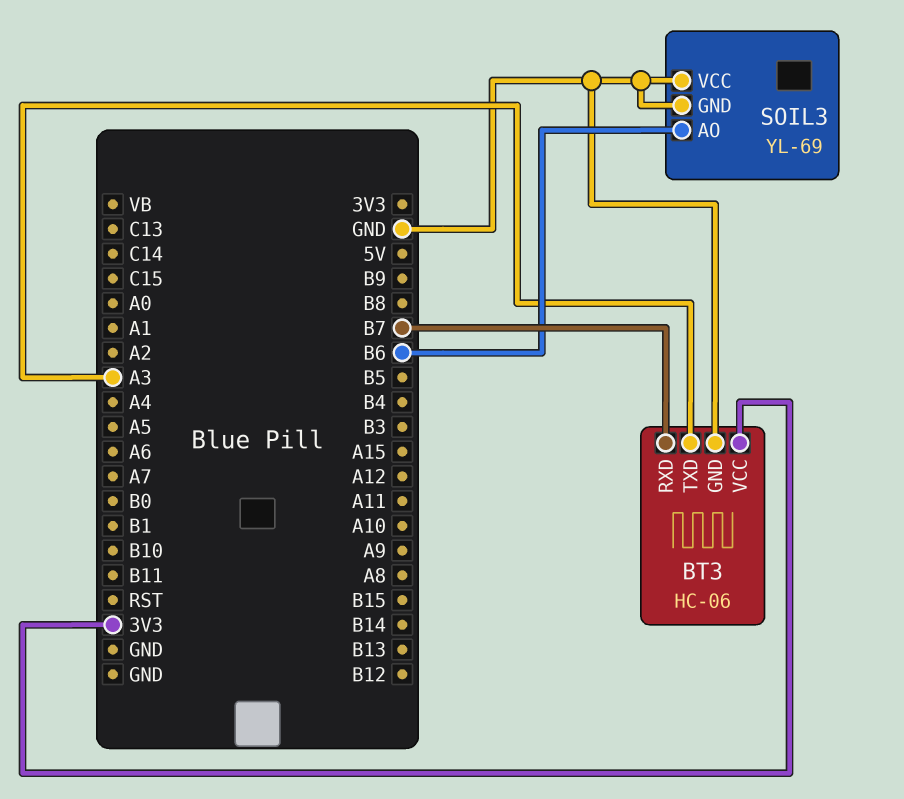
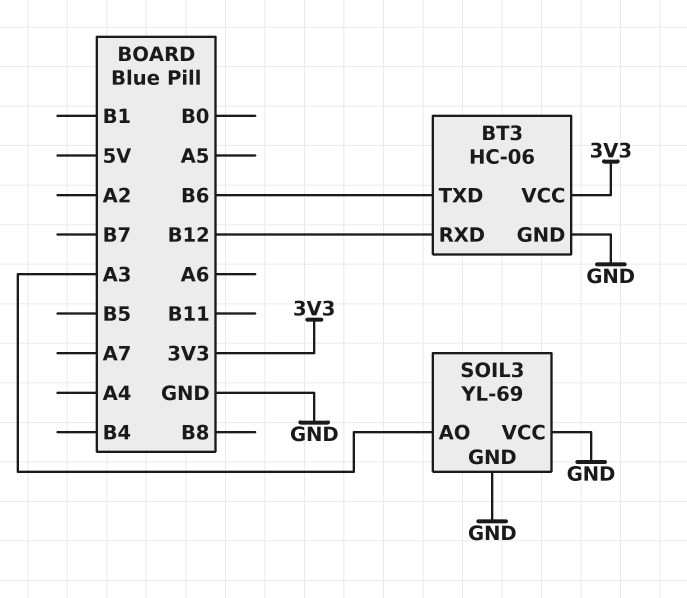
BT3 pin RXD: B7 -> B12
BT3 pin TXD: A3 -> B6
SOIL3 pin AO: B6 -> A3

